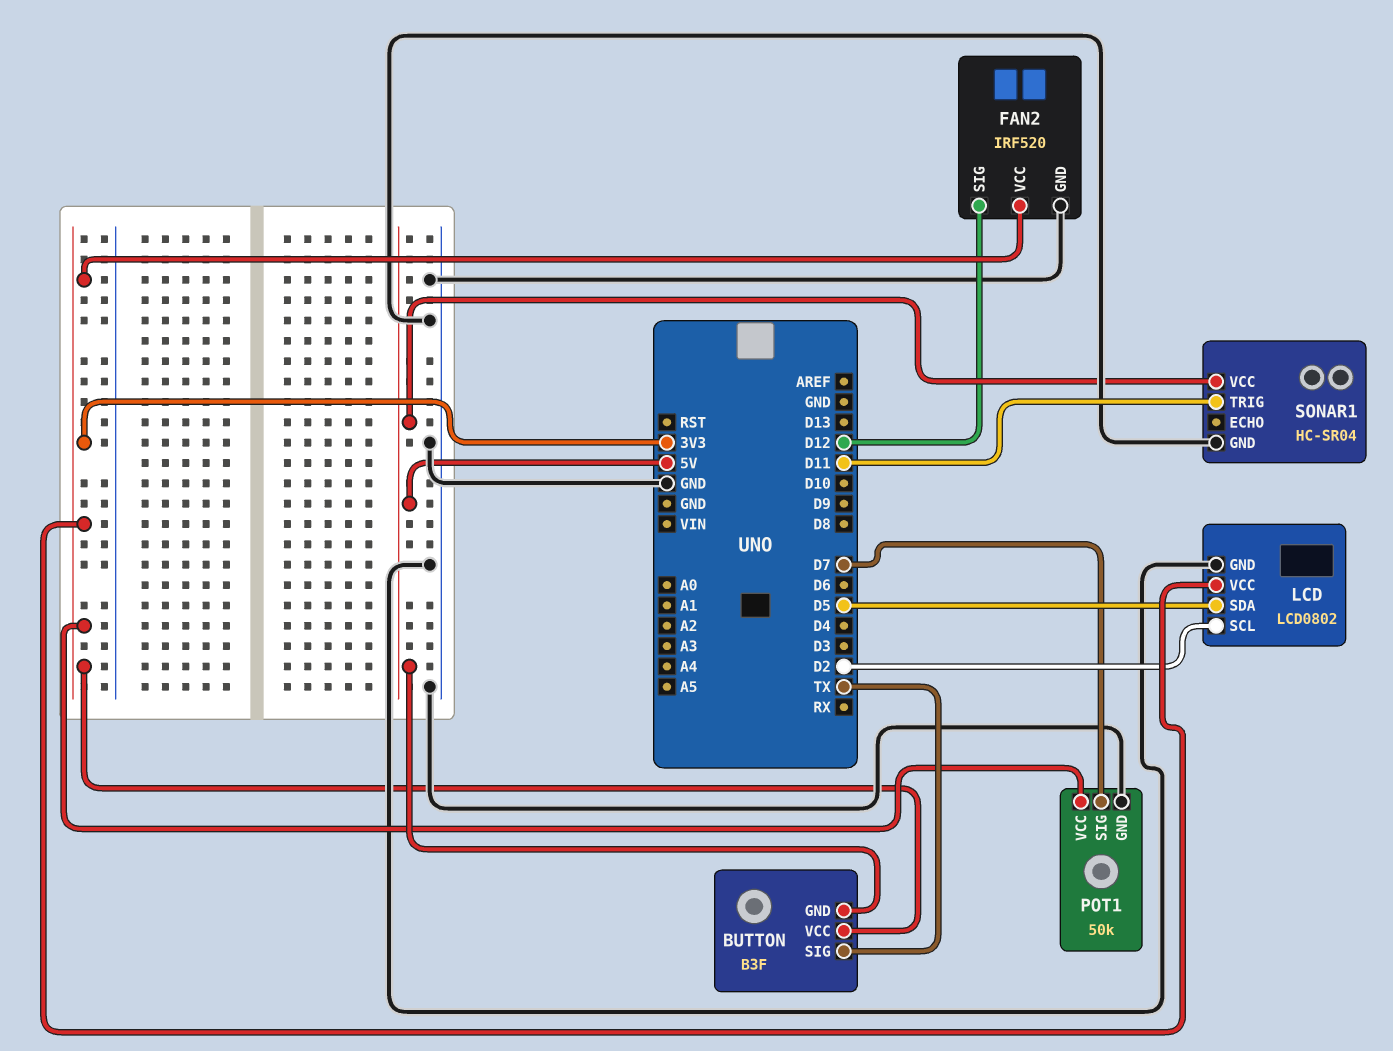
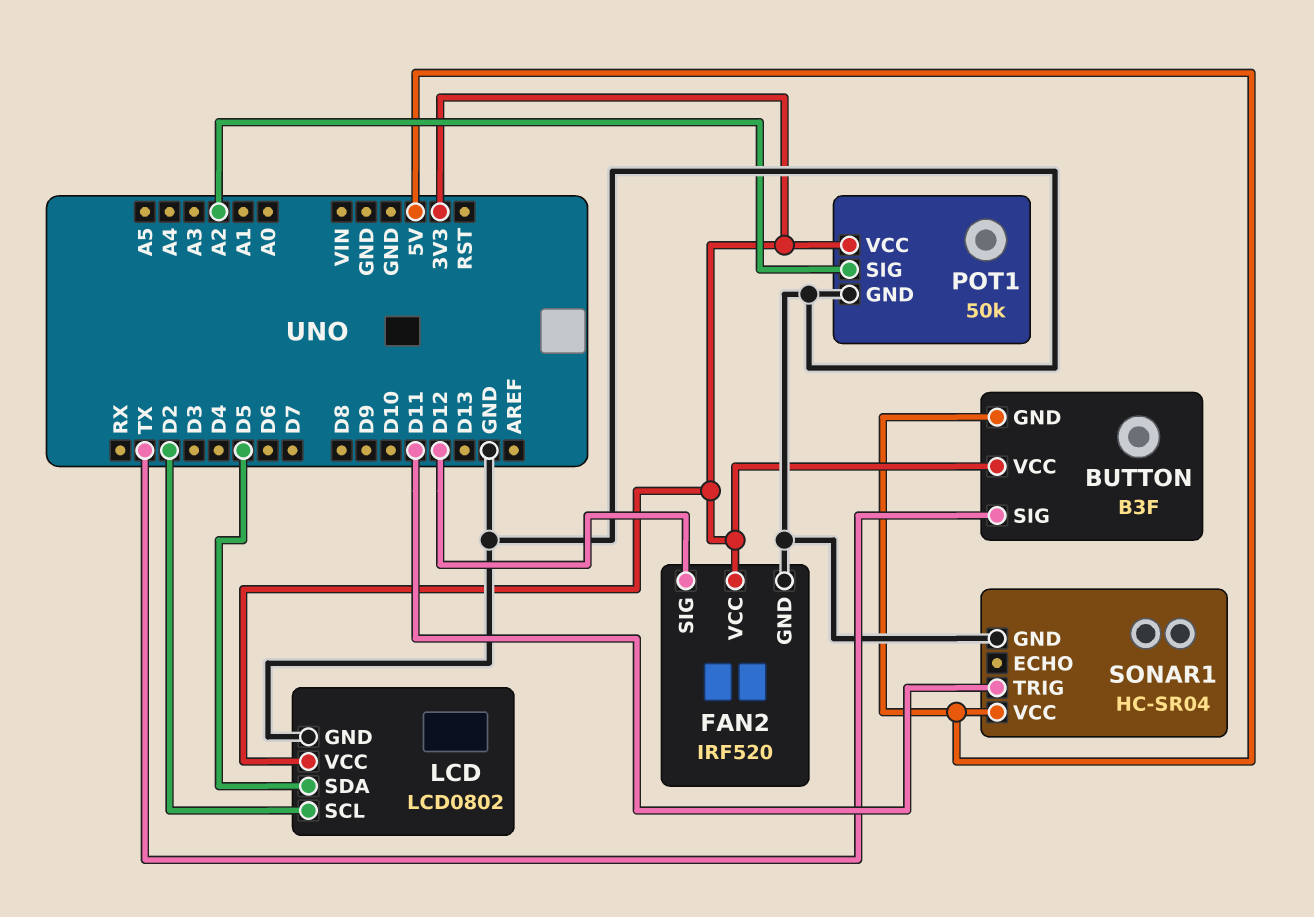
POT1 pin SIG: D7 -> A2

